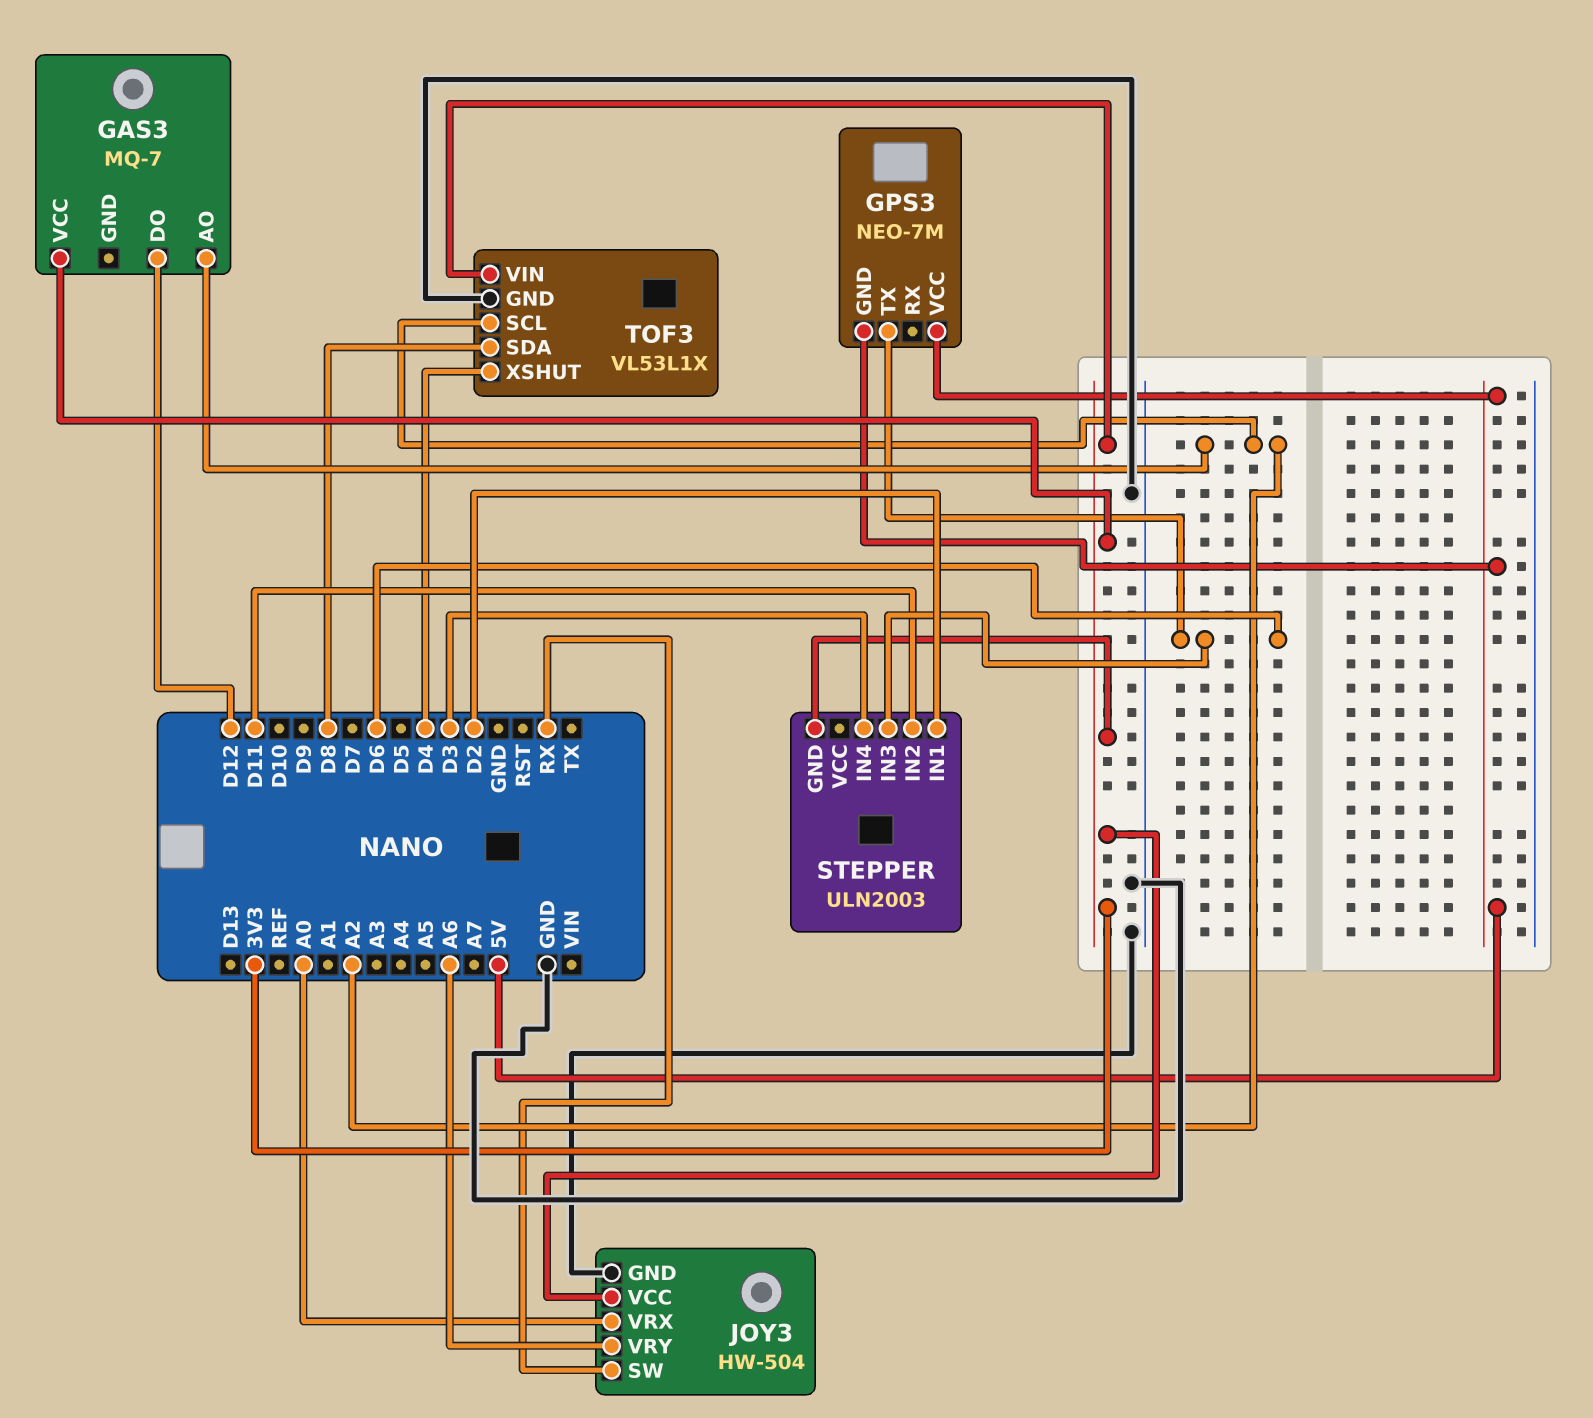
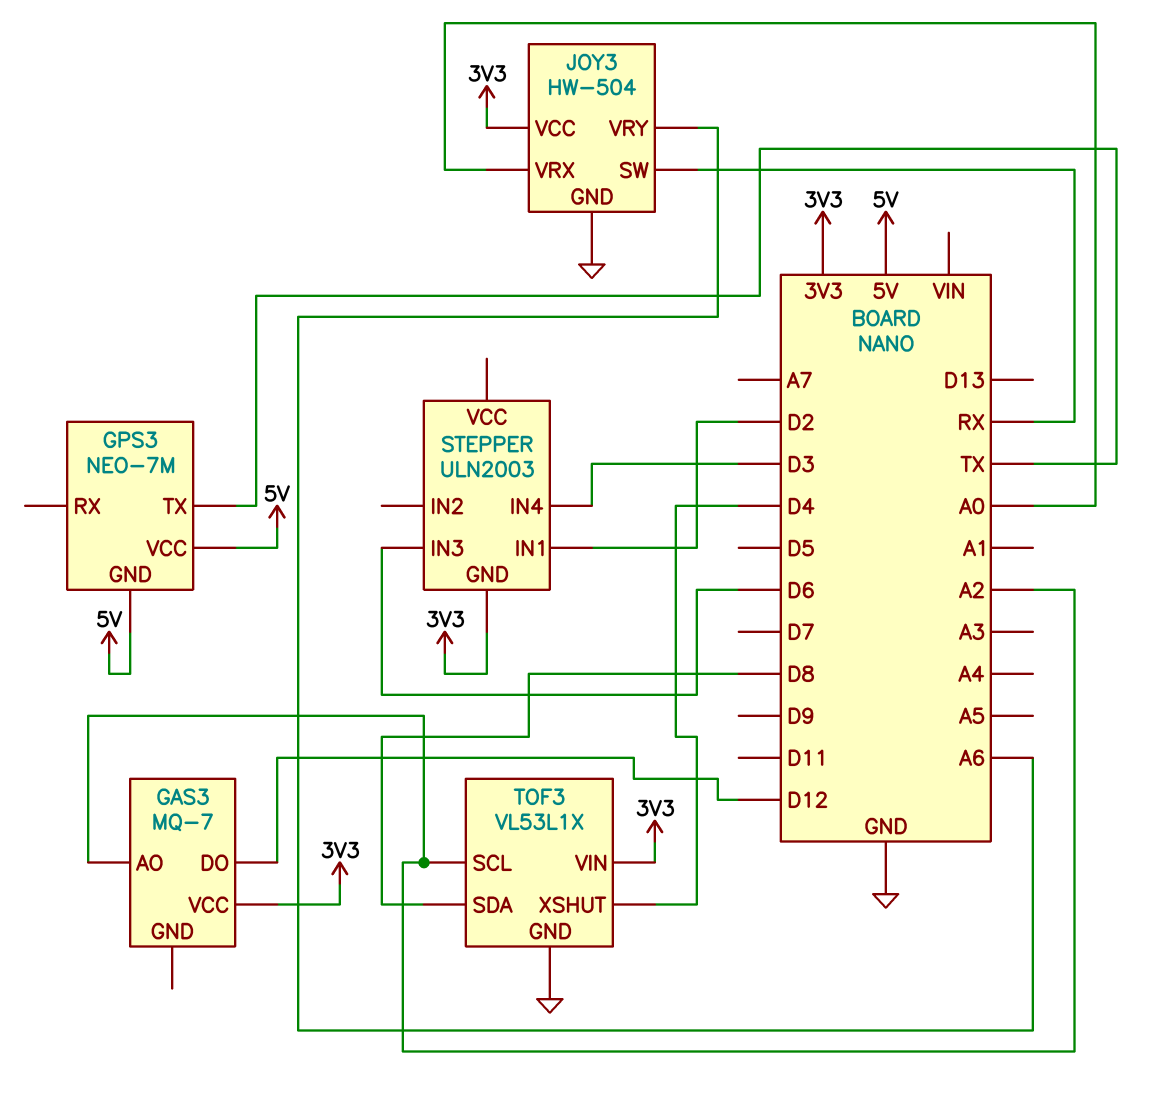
GPS3 pin TX: D6 -> TX
STEPPER pin IN2: D11 -> none

